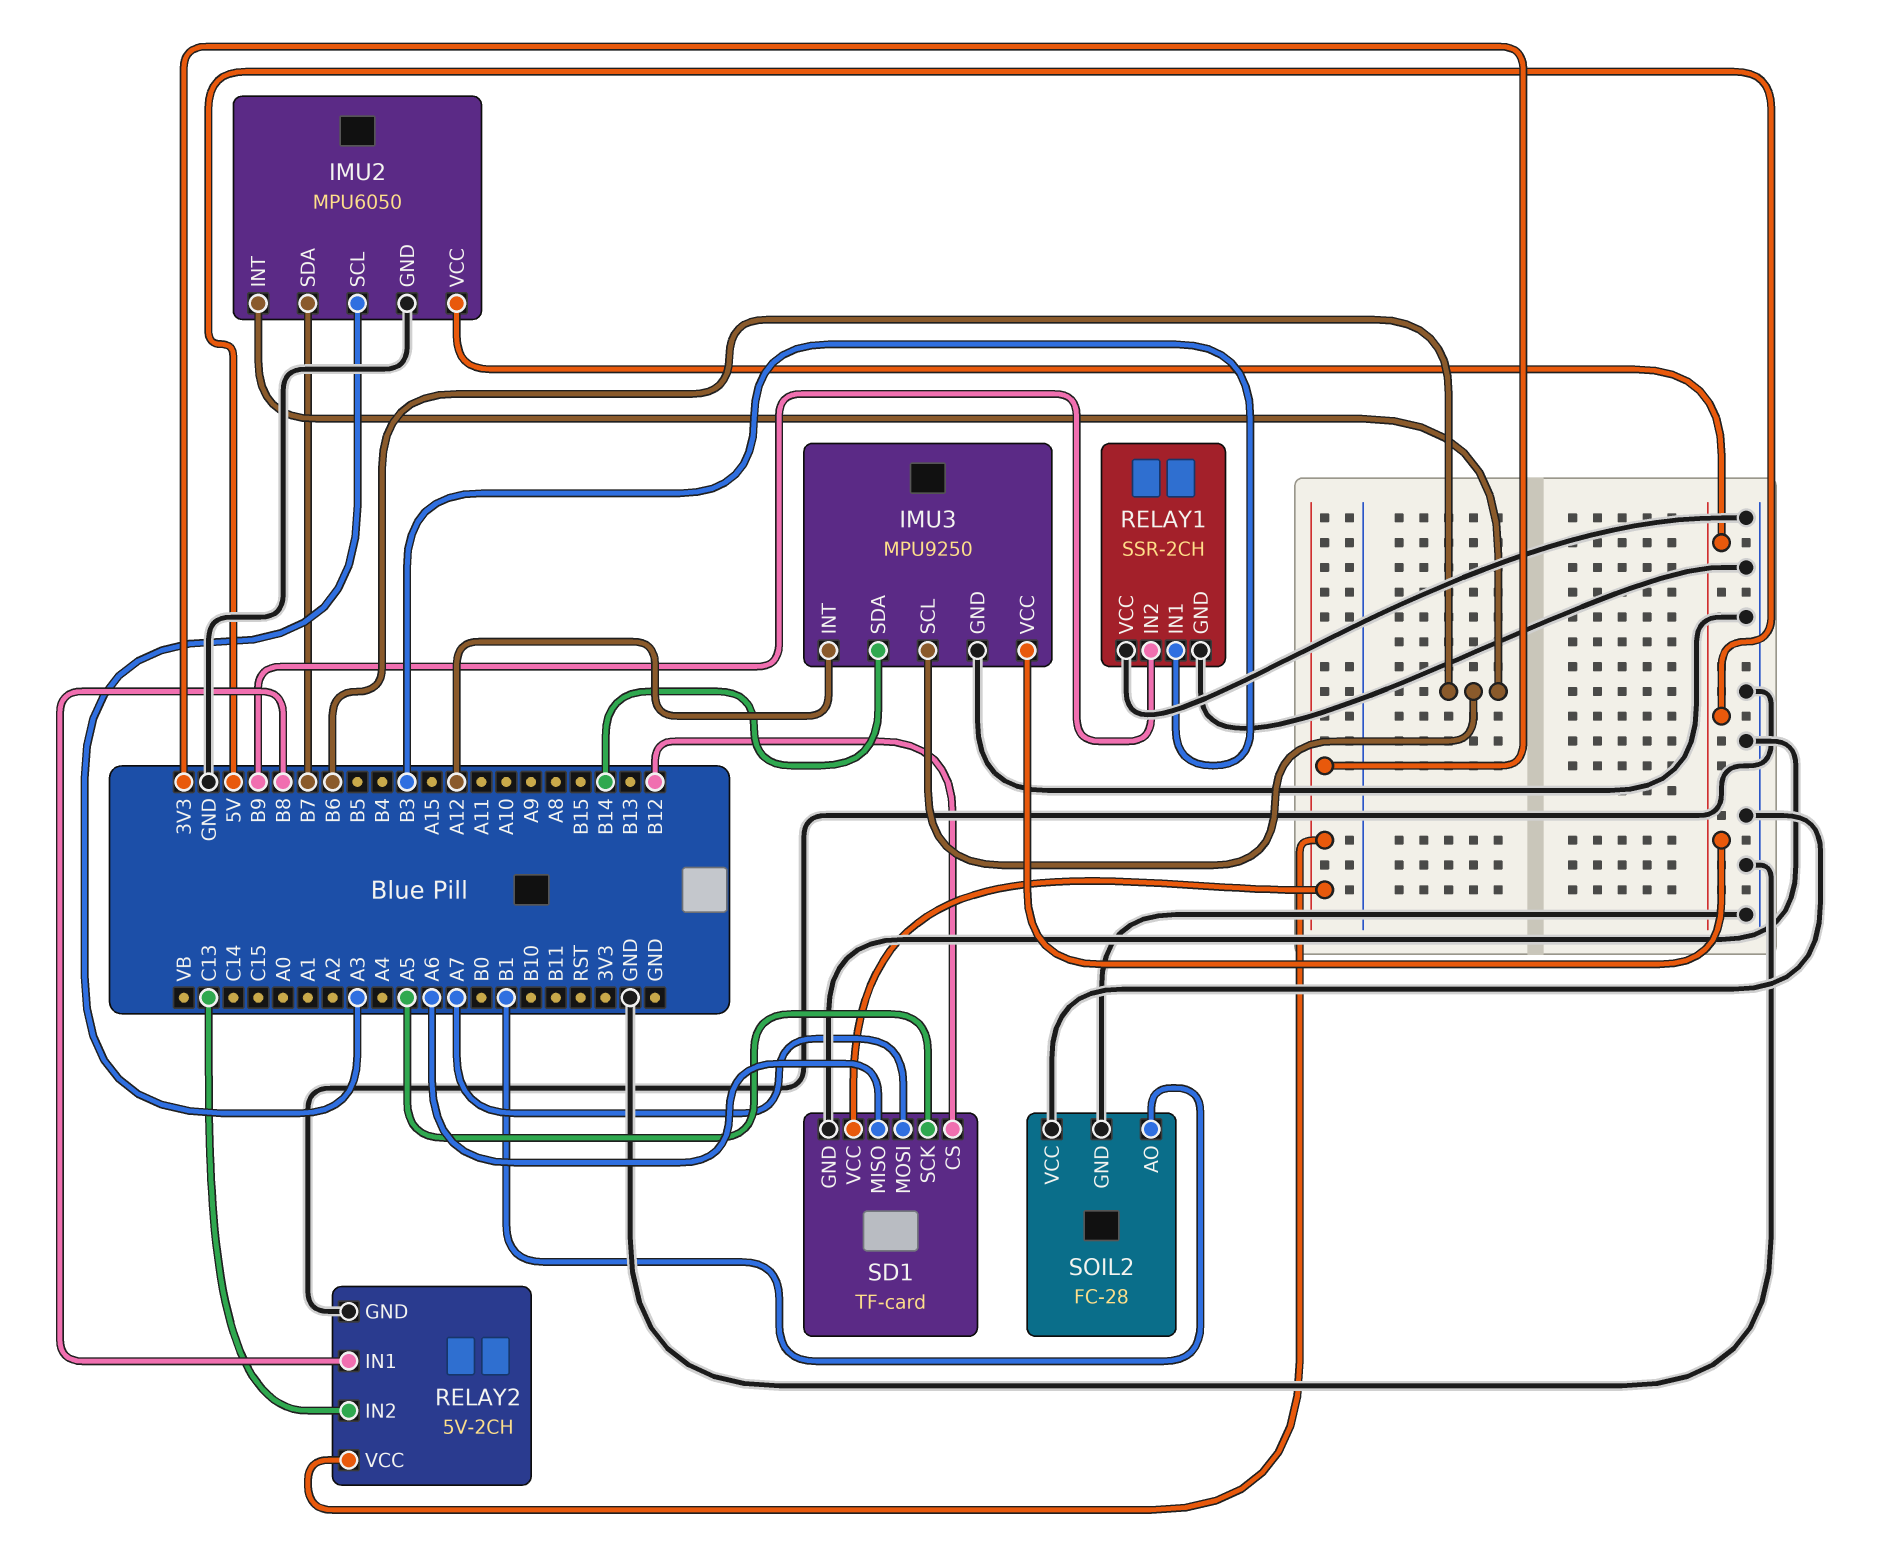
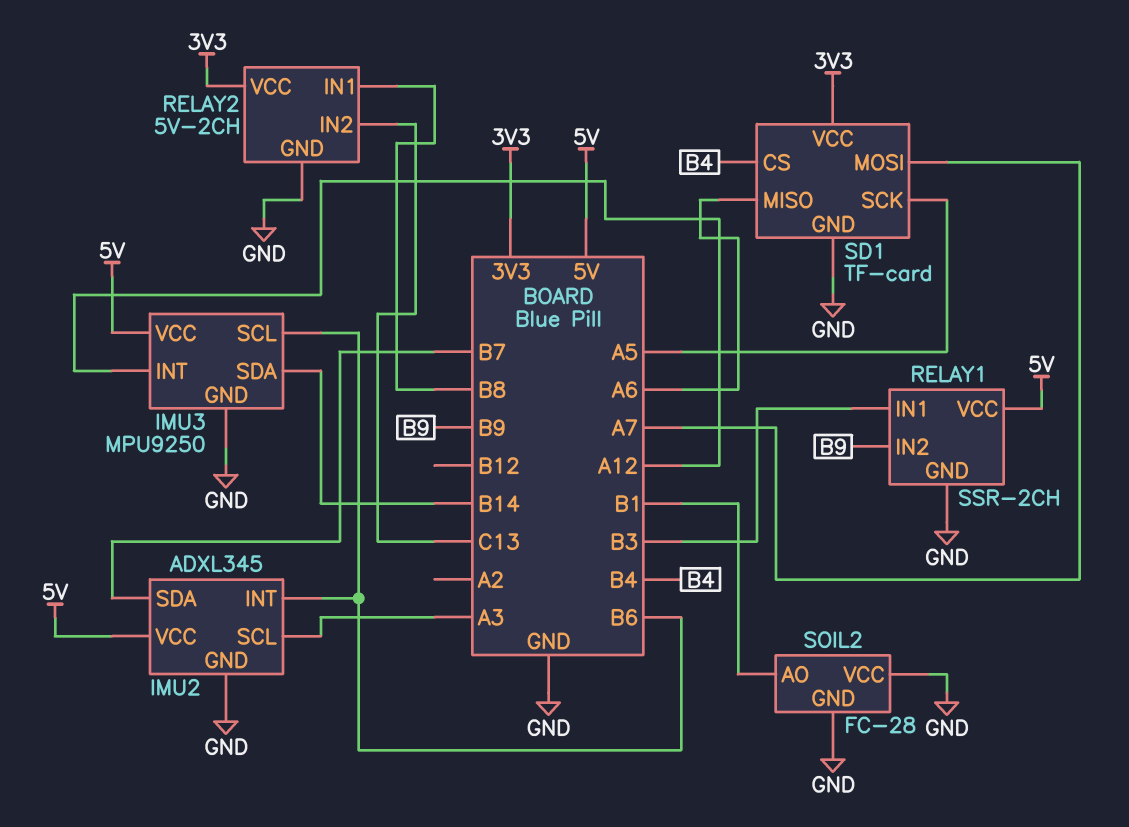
IMU2: MPU6050 -> ADXL345
RELAY1 pin VCC: GND -> 5V
SD1 pin CS: B12 -> B4

